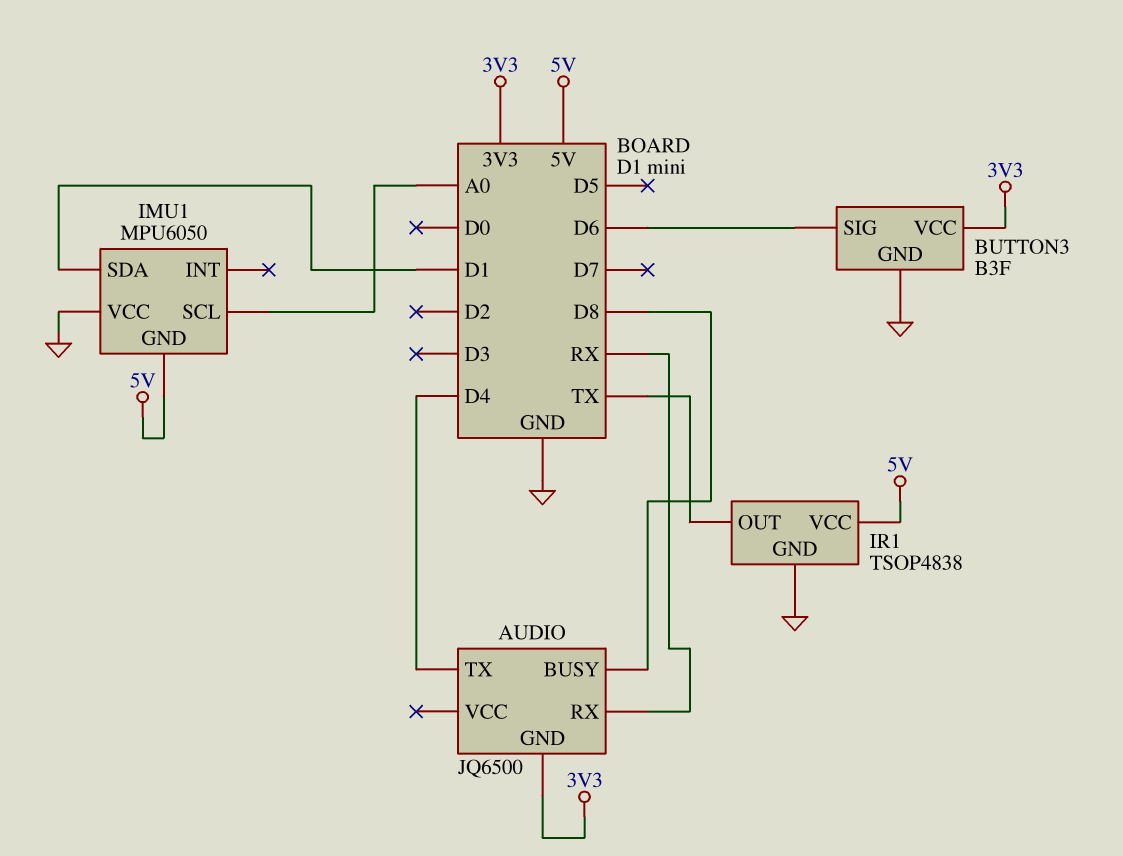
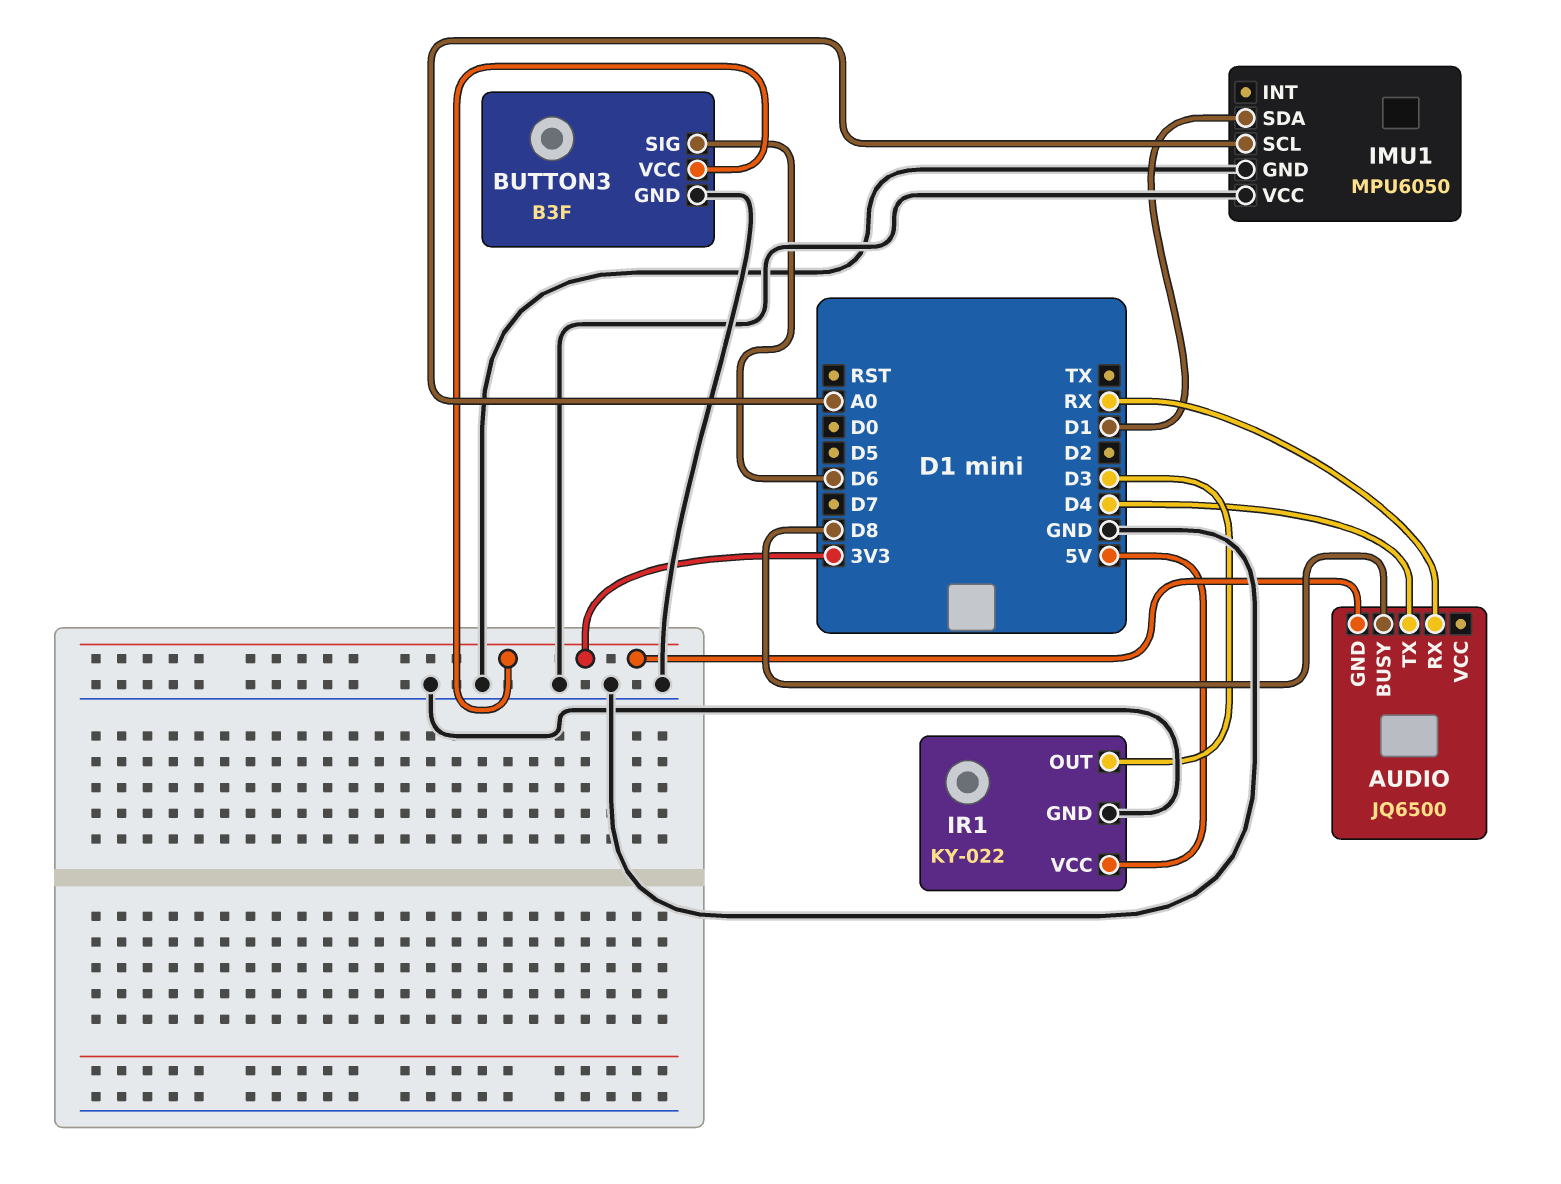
IMU1 pin GND: 5V -> GND
IR1: TSOP4838 -> KY-022
IR1 pin OUT: TX -> D3

